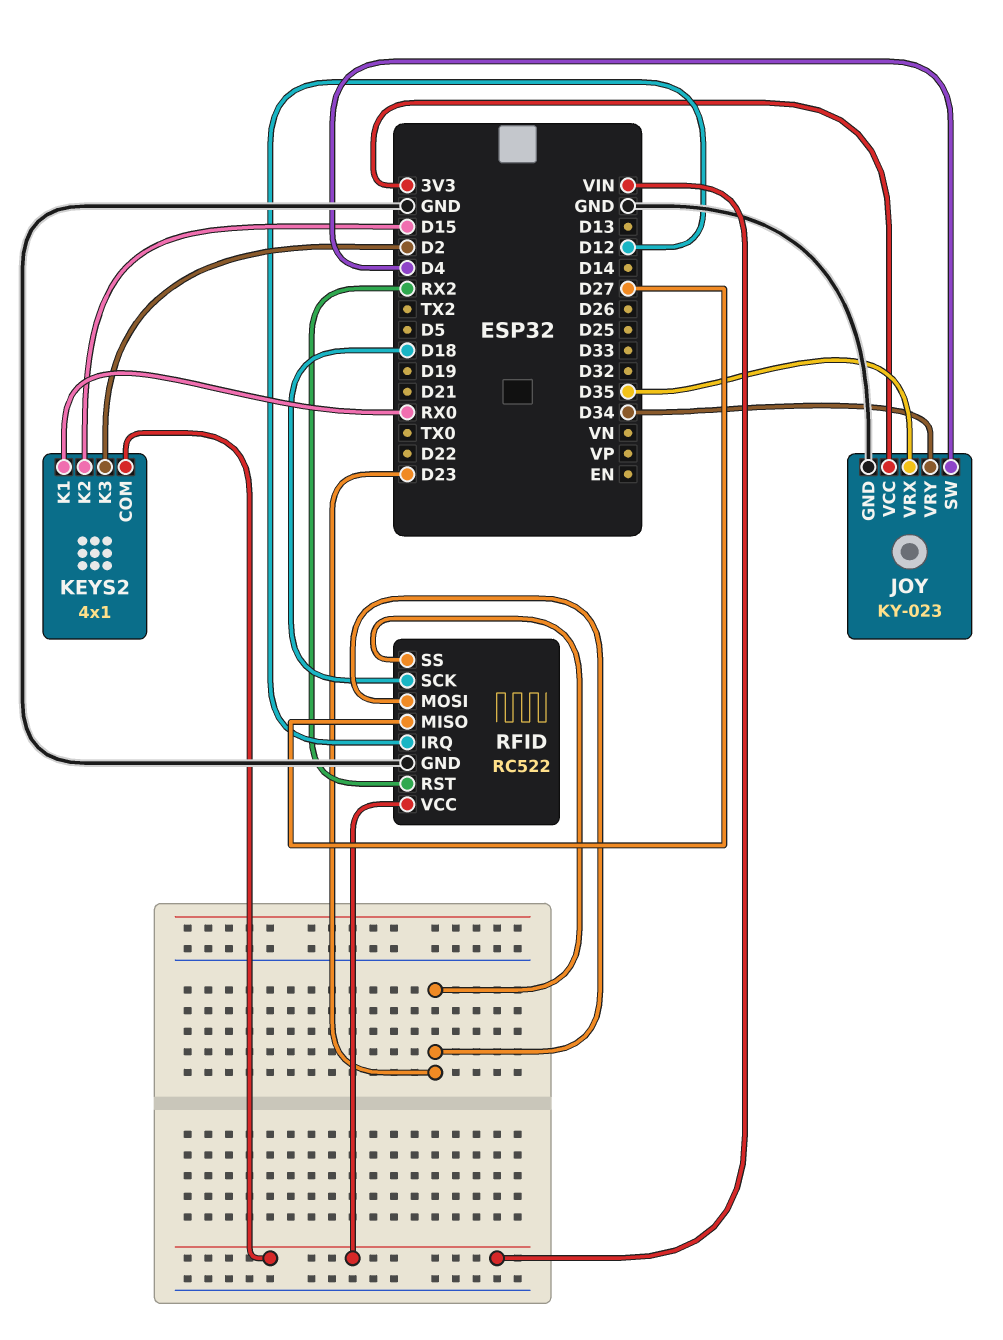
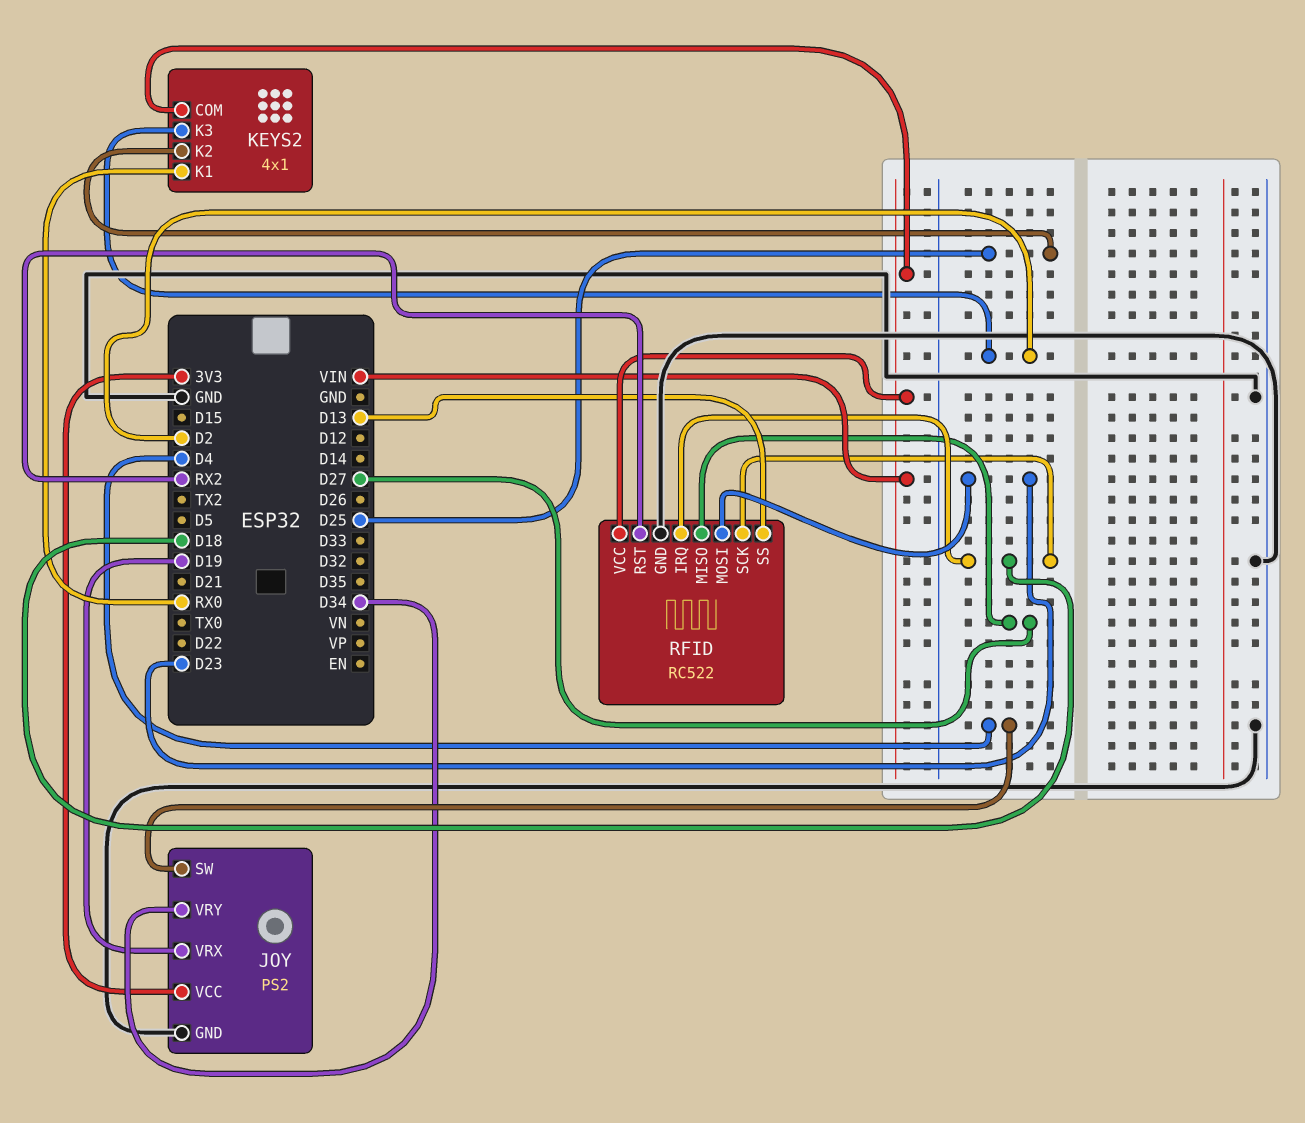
JOY: KY-023 -> PS2
JOY pin VRX: D35 -> D19
KEYS2 pin K2: D15 -> D25
RFID pin IRQ: D12 -> D18
RFID pin SS: D23 -> D13

